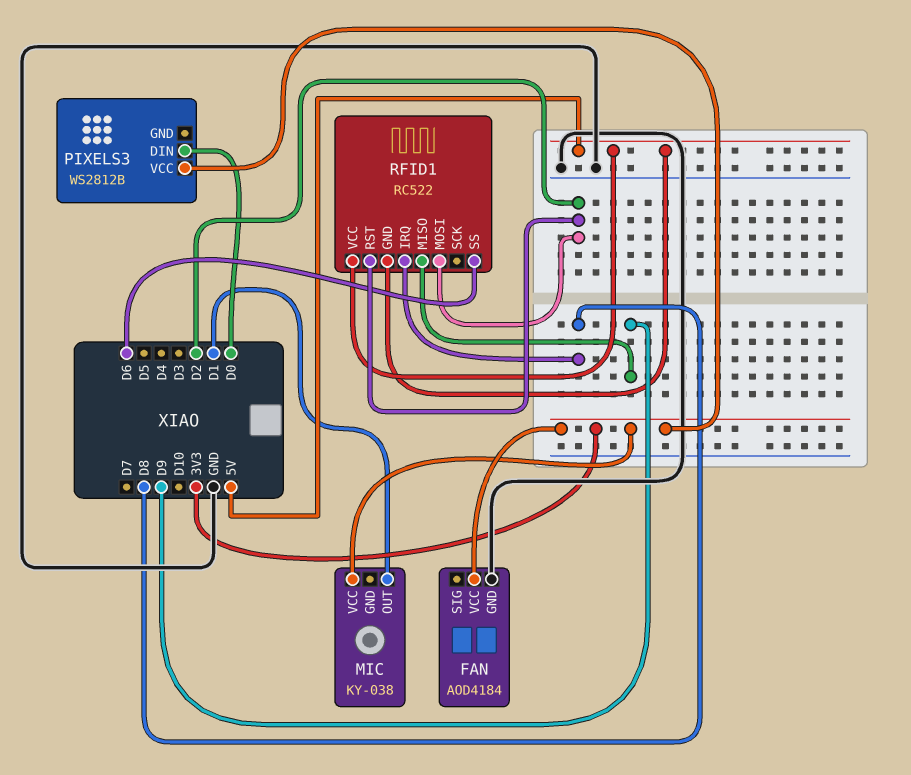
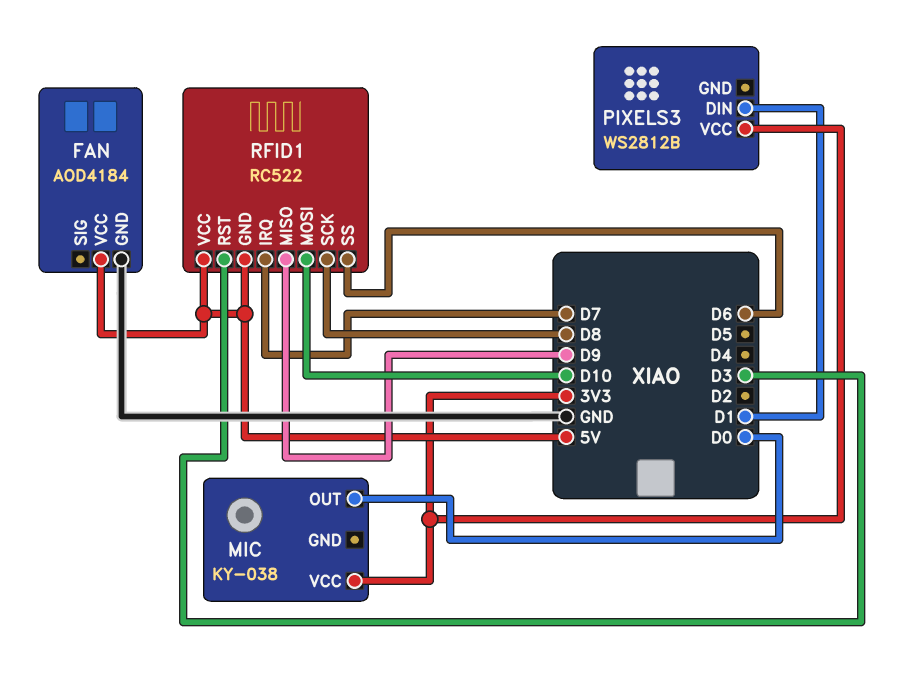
FAN pin VCC: 3V3 -> 5V
MIC pin OUT: D1 -> D0
PIXELS3 pin DIN: D0 -> D1
RFID1 pin IRQ: D8 -> D7
RFID1 pin MOSI: D2 -> D10
RFID1 pin RST: D2 -> D3
RFID1 pin SCK: none -> D8

